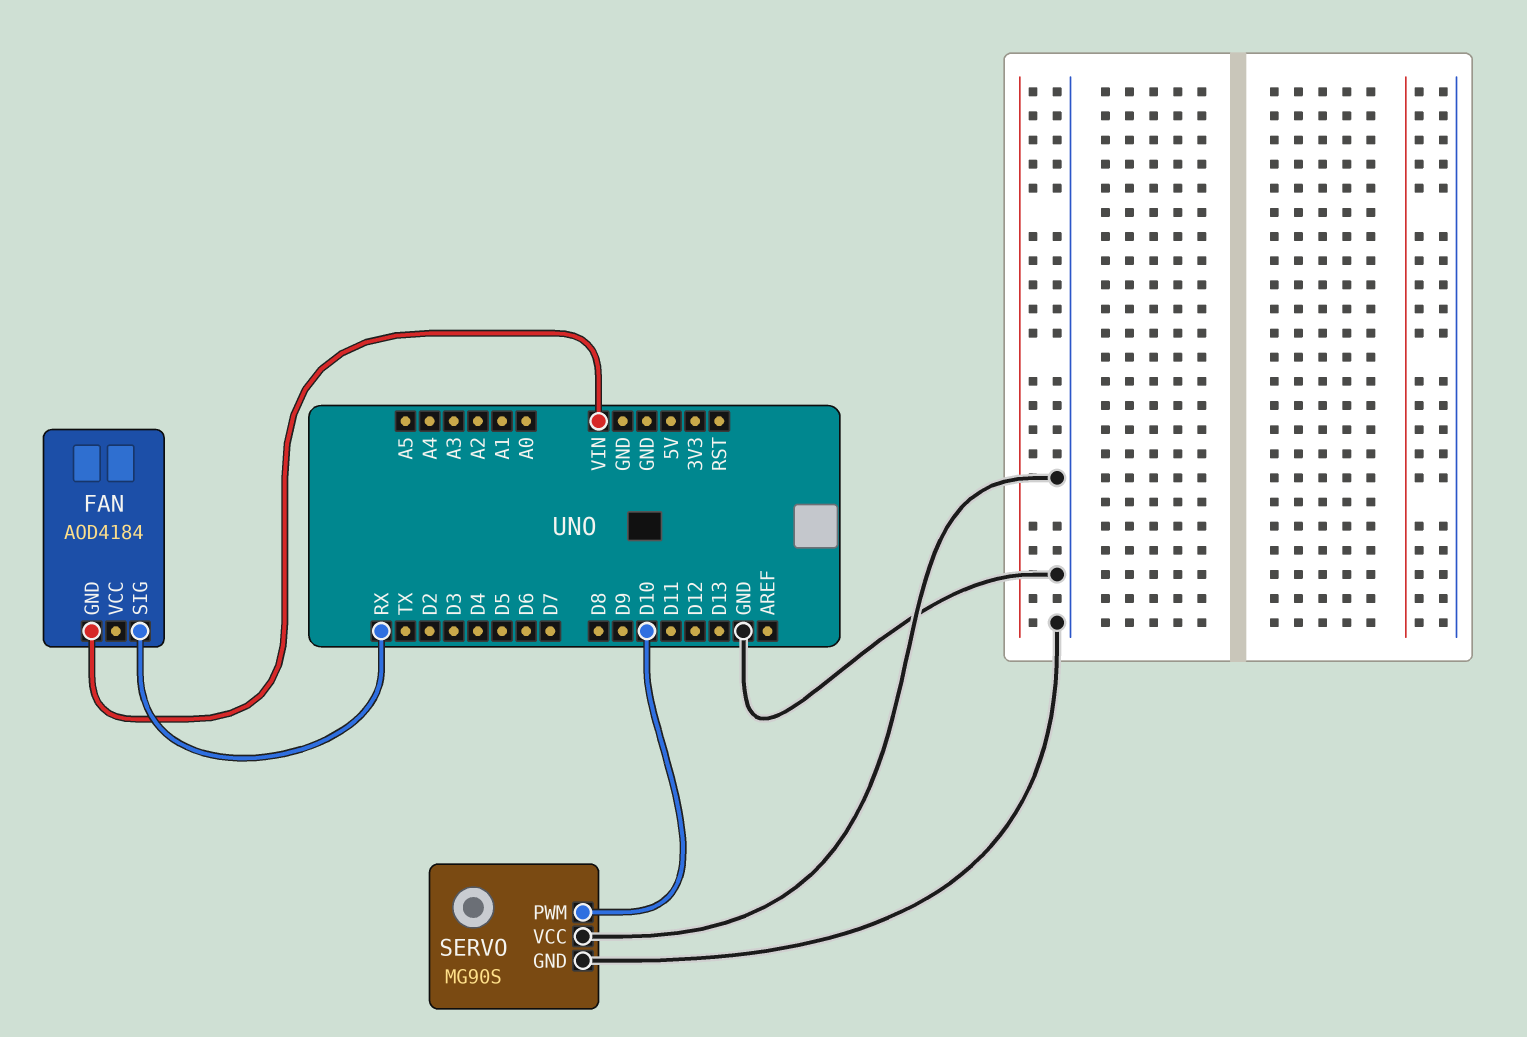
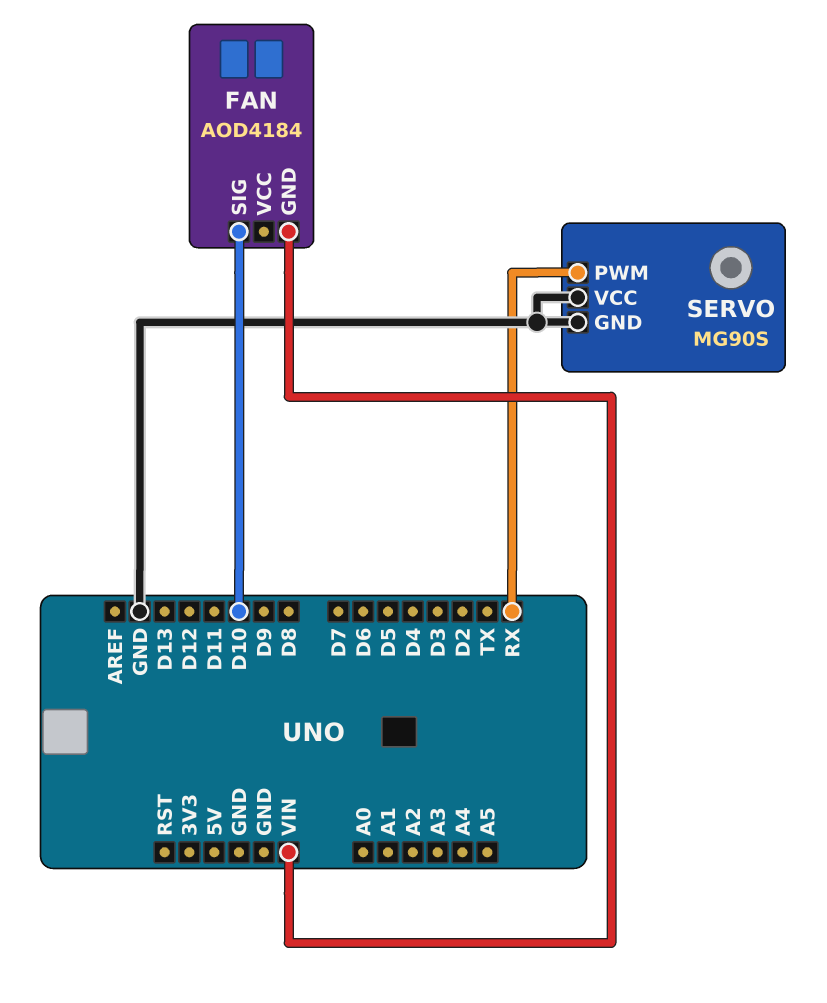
FAN pin SIG: RX -> D10
SERVO pin PWM: D10 -> RX

